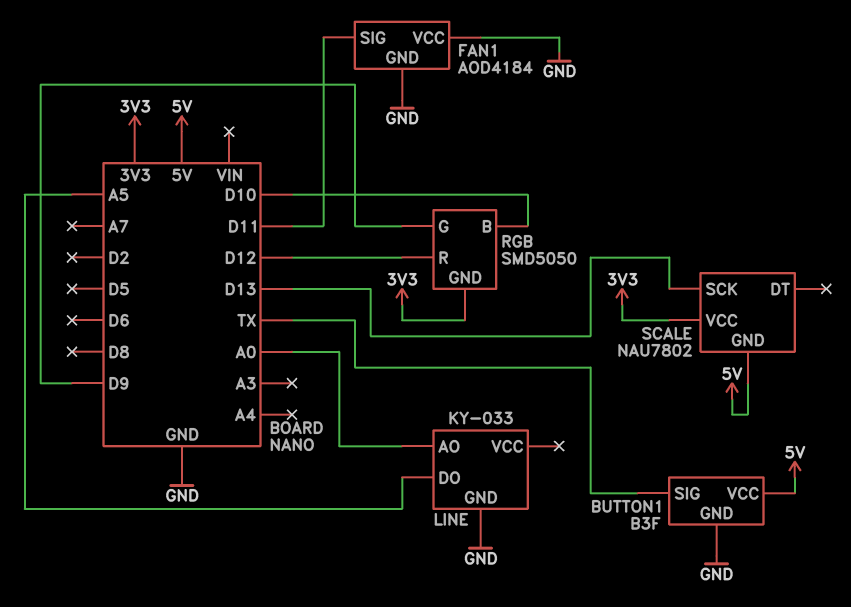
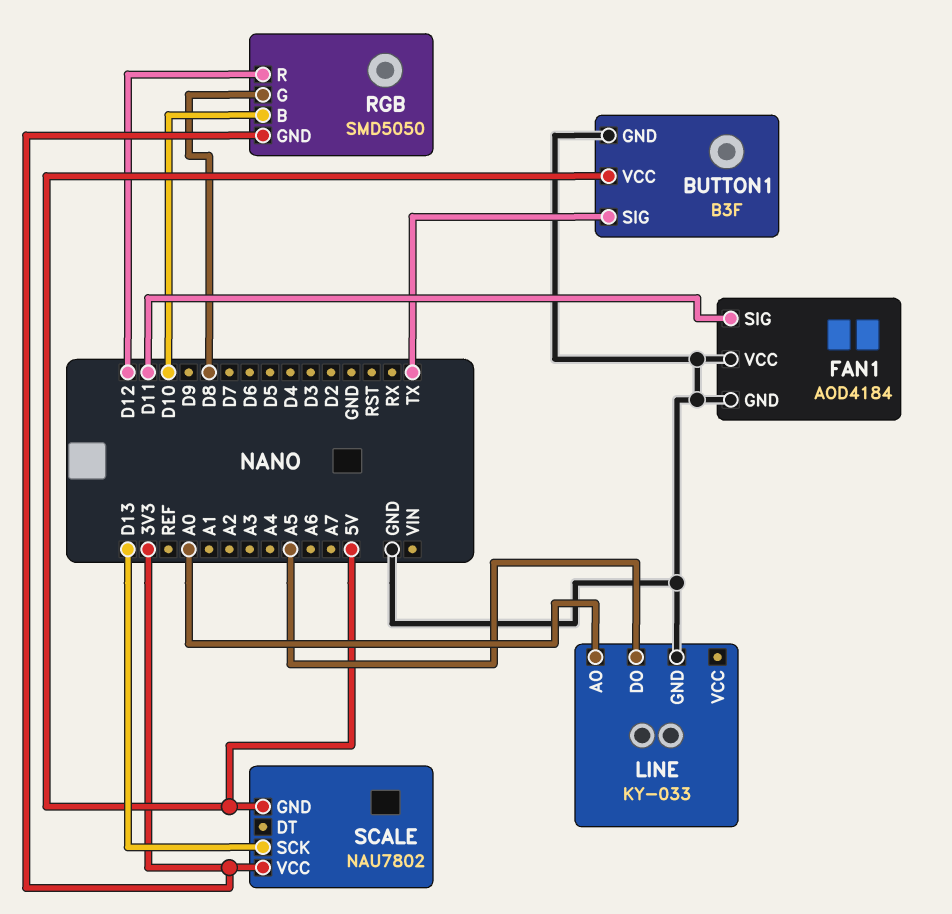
RGB pin G: D9 -> D8

